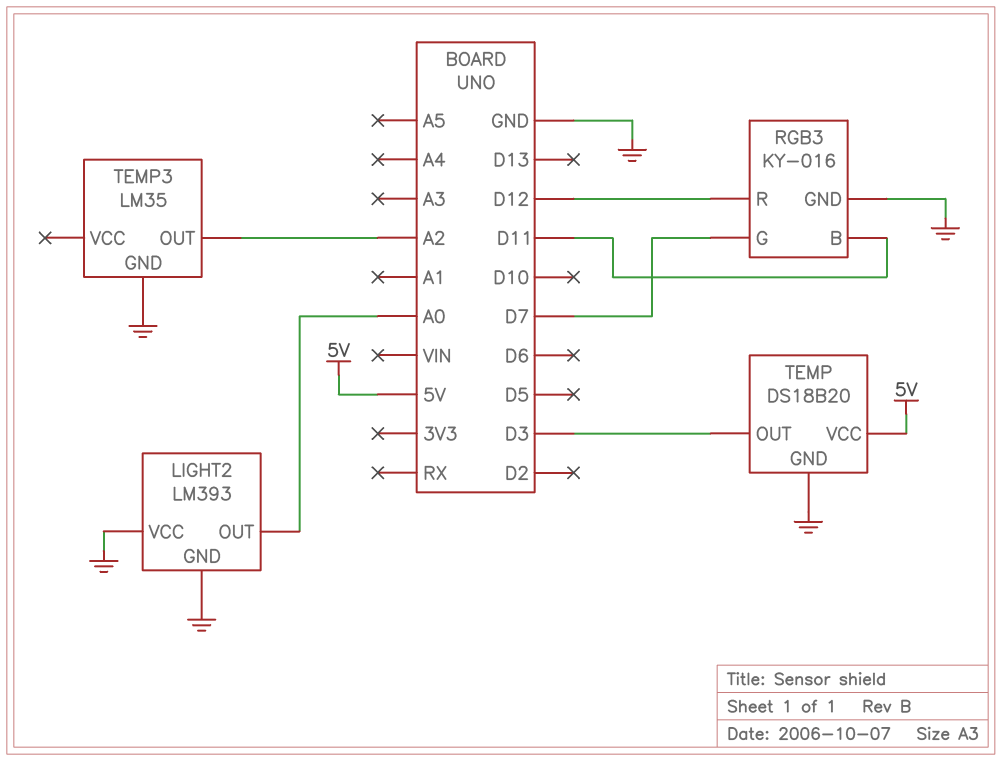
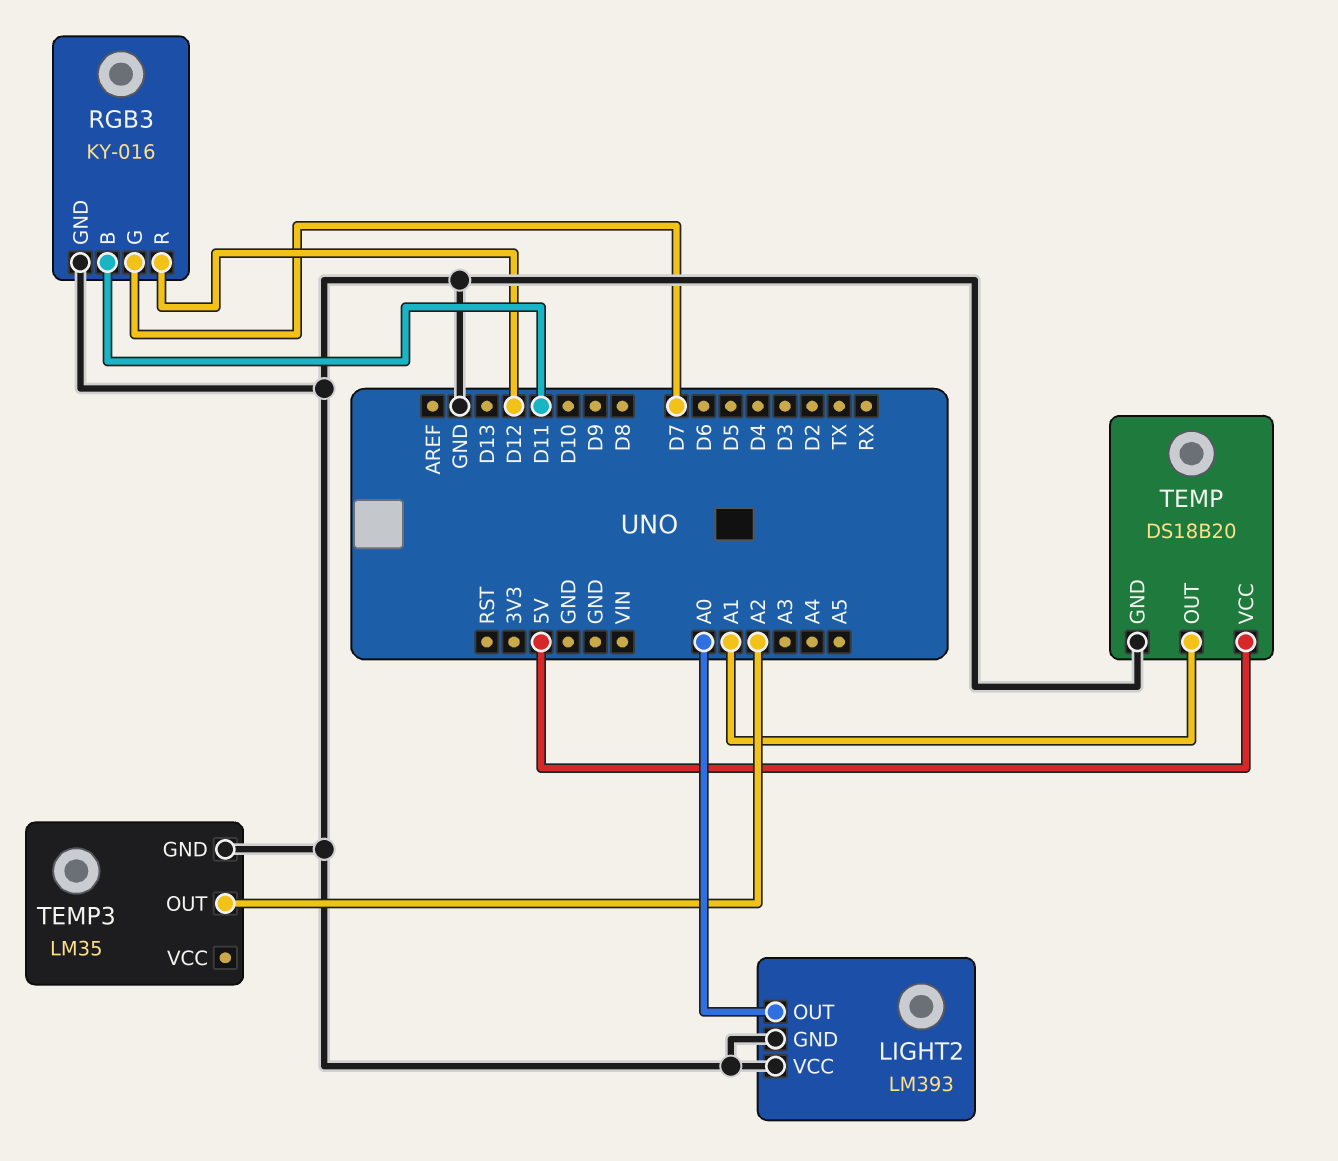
TEMP pin OUT: D3 -> A1

